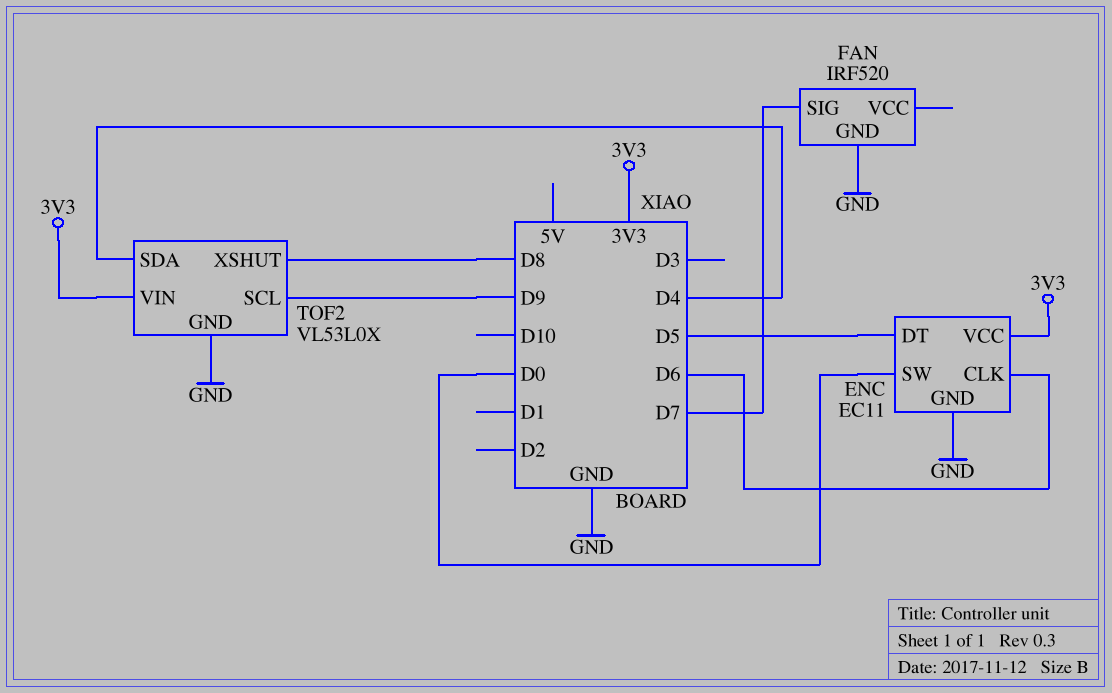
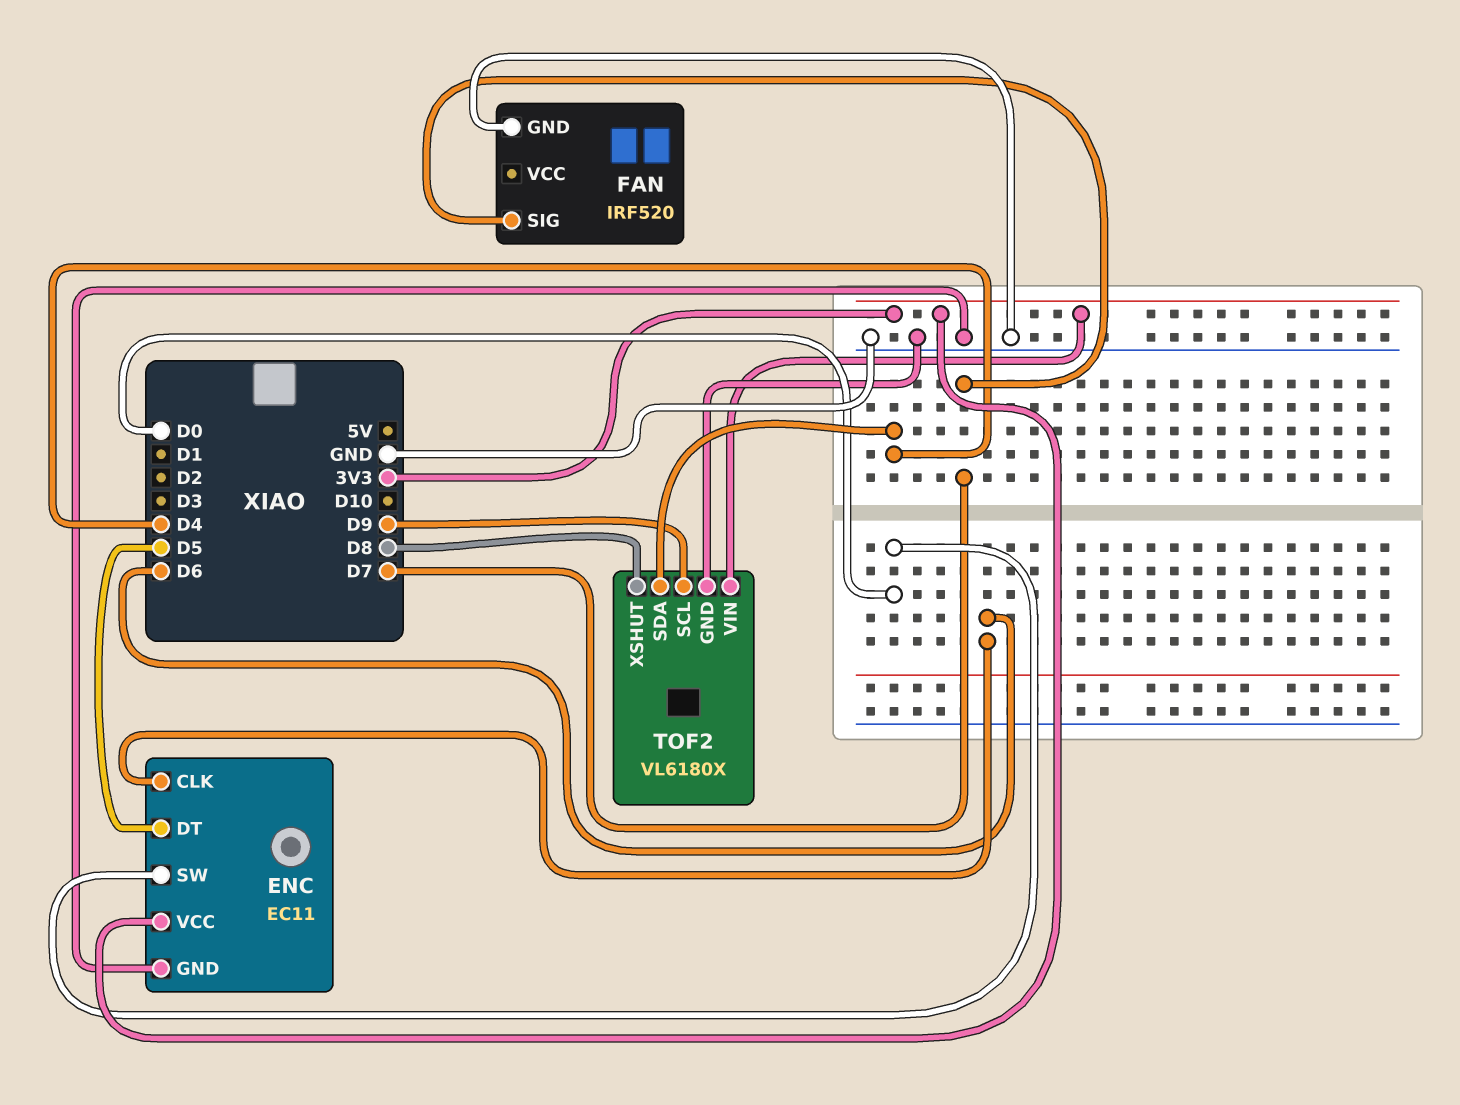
TOF2: VL53L0X -> VL6180X

